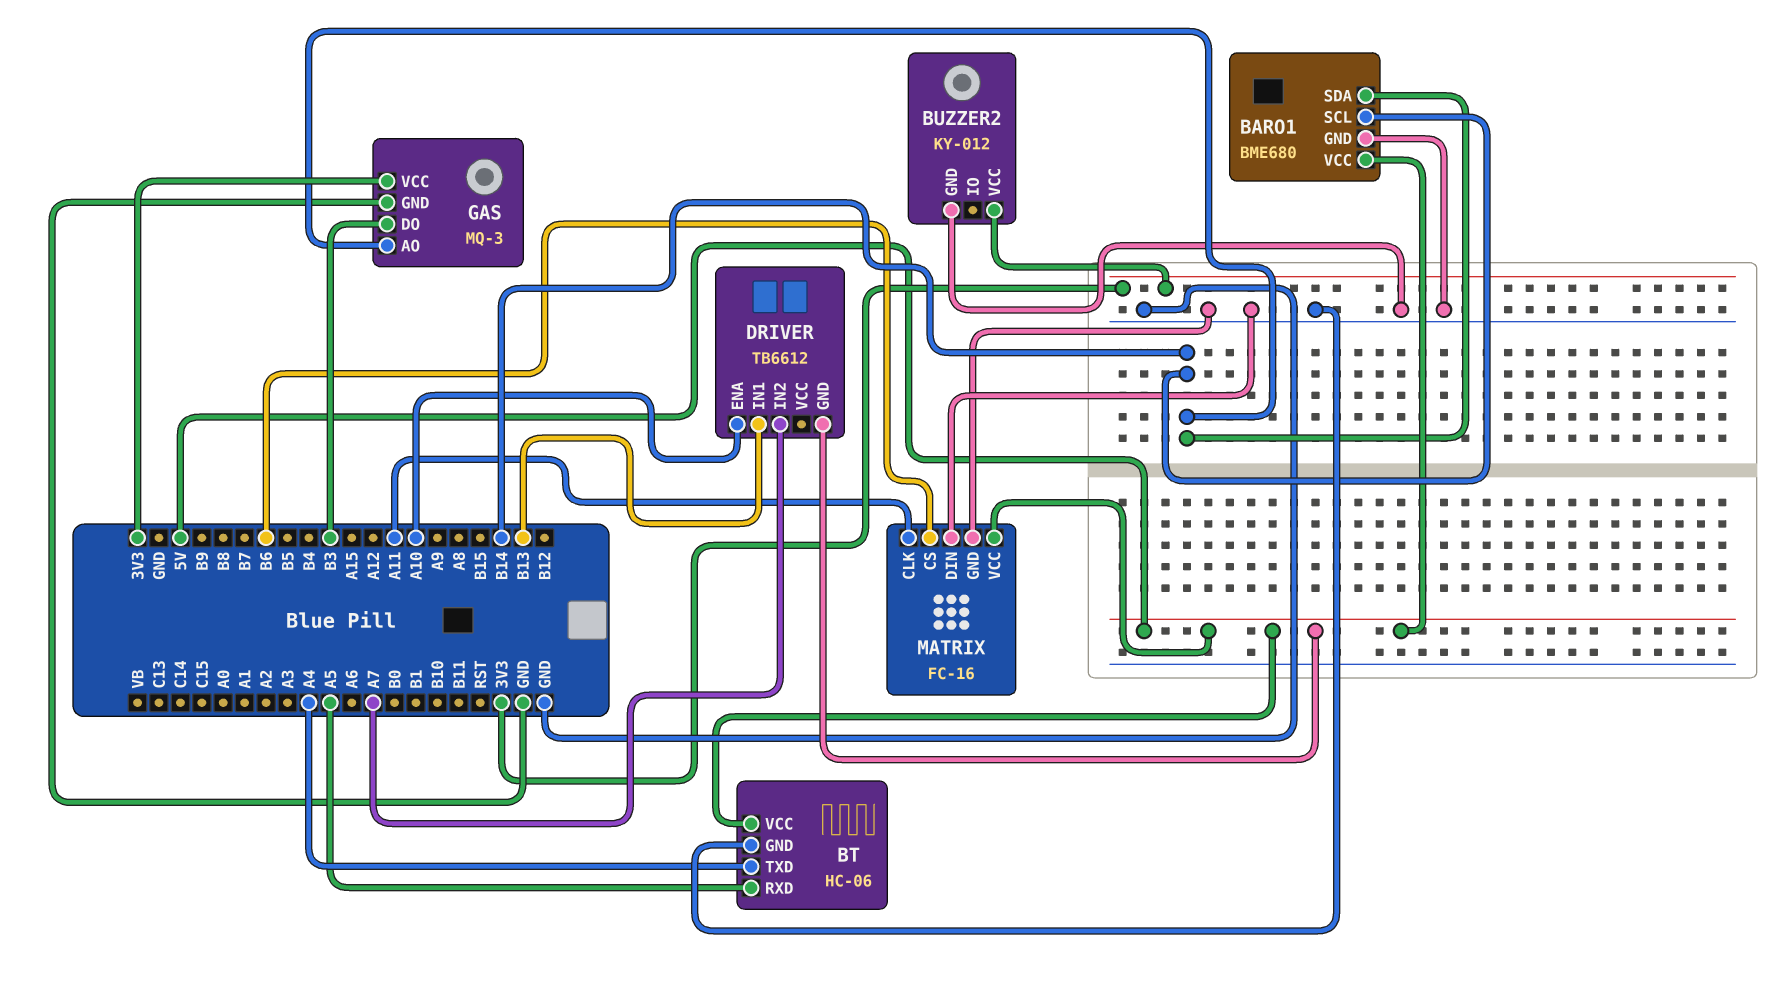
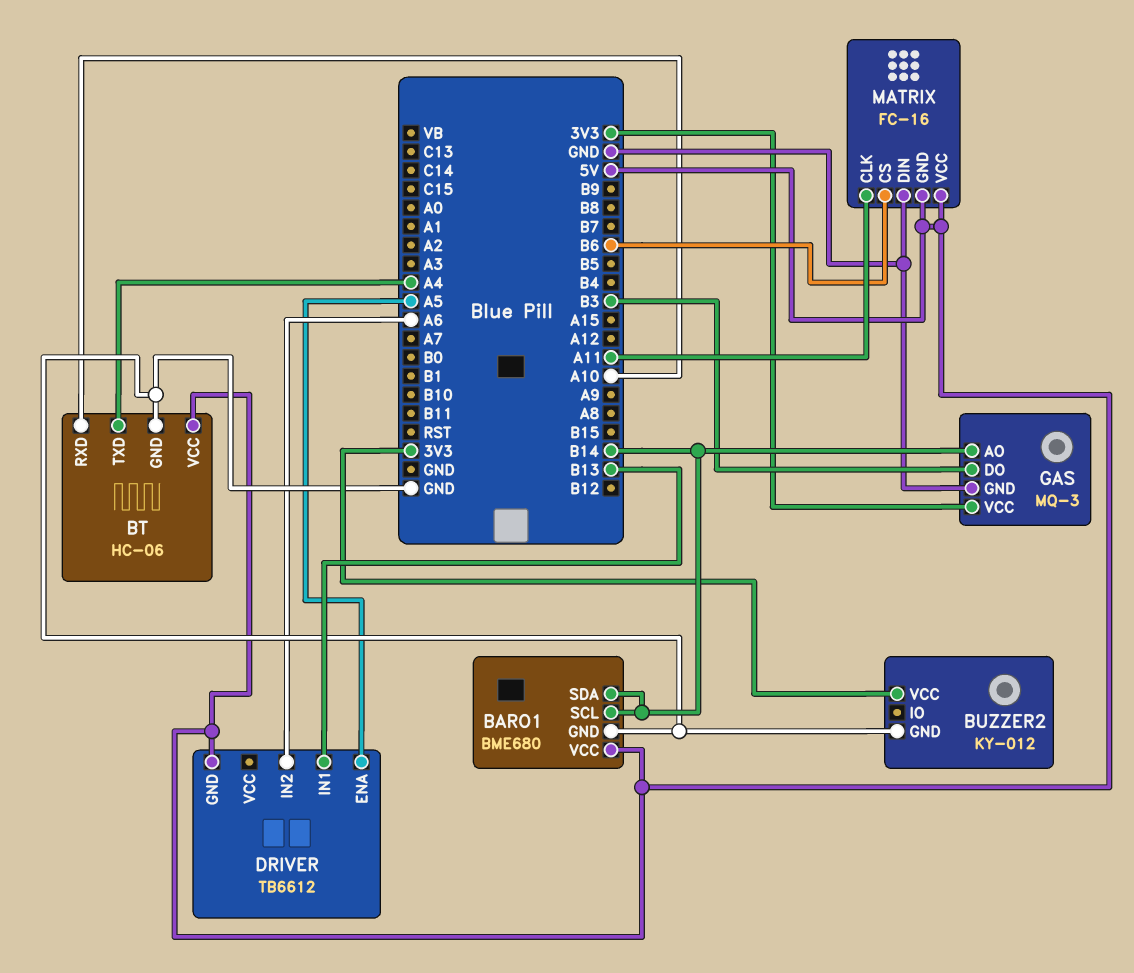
BT pin RXD: A5 -> A10
DRIVER pin ENA: A10 -> A5
DRIVER pin IN2: A7 -> A6
MATRIX pin GND: GND -> 5V

